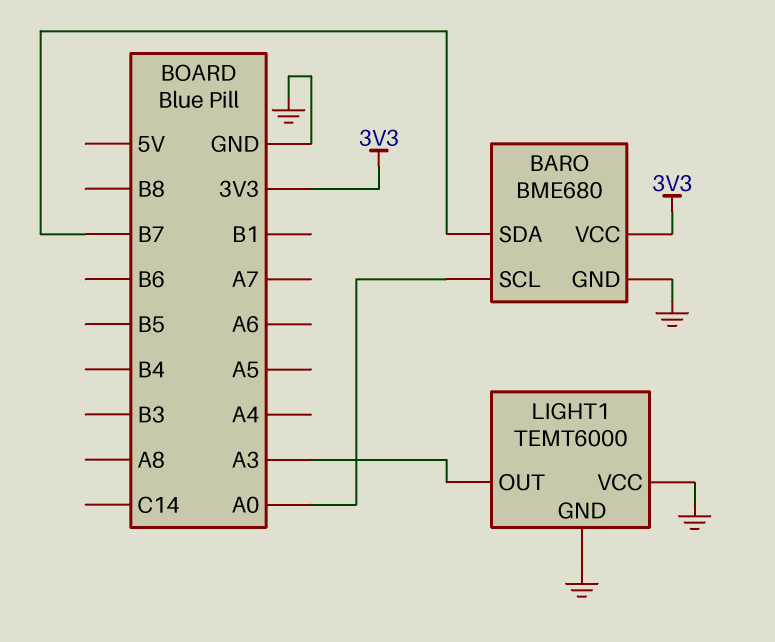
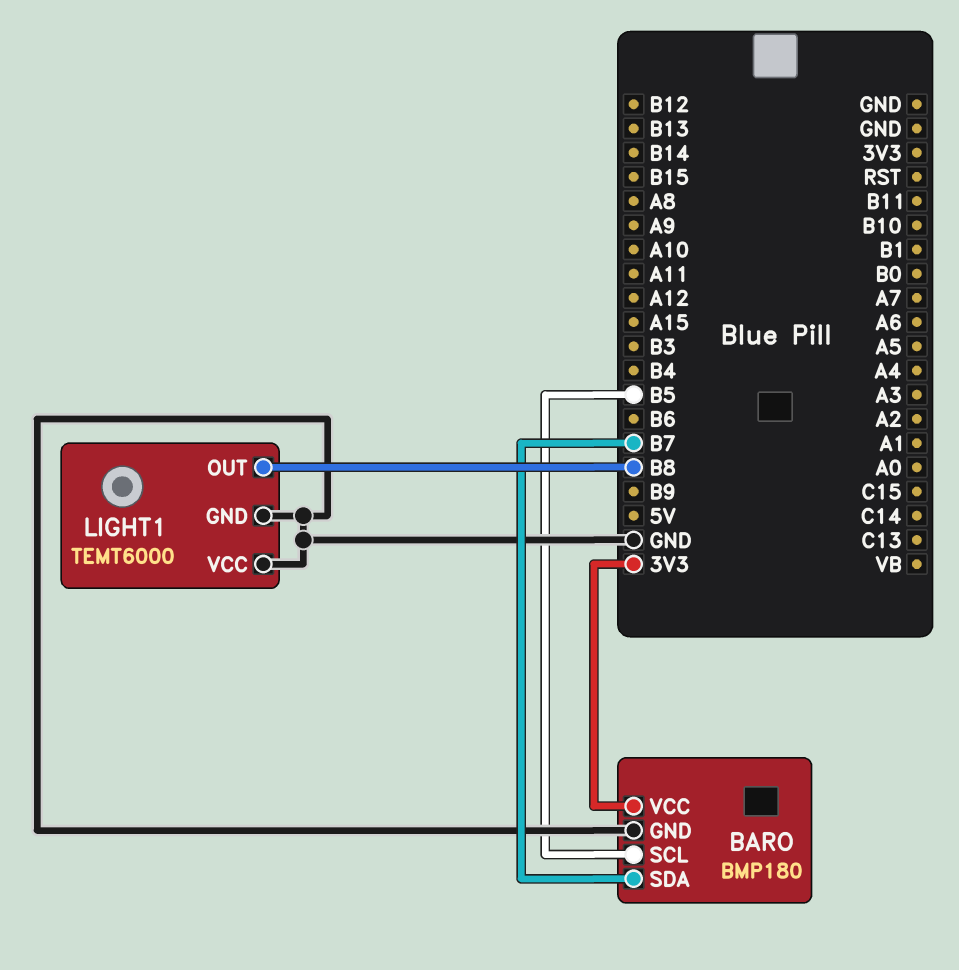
BARO: BME680 -> BMP180
BARO pin SCL: A0 -> B5
LIGHT1 pin OUT: A3 -> B8

